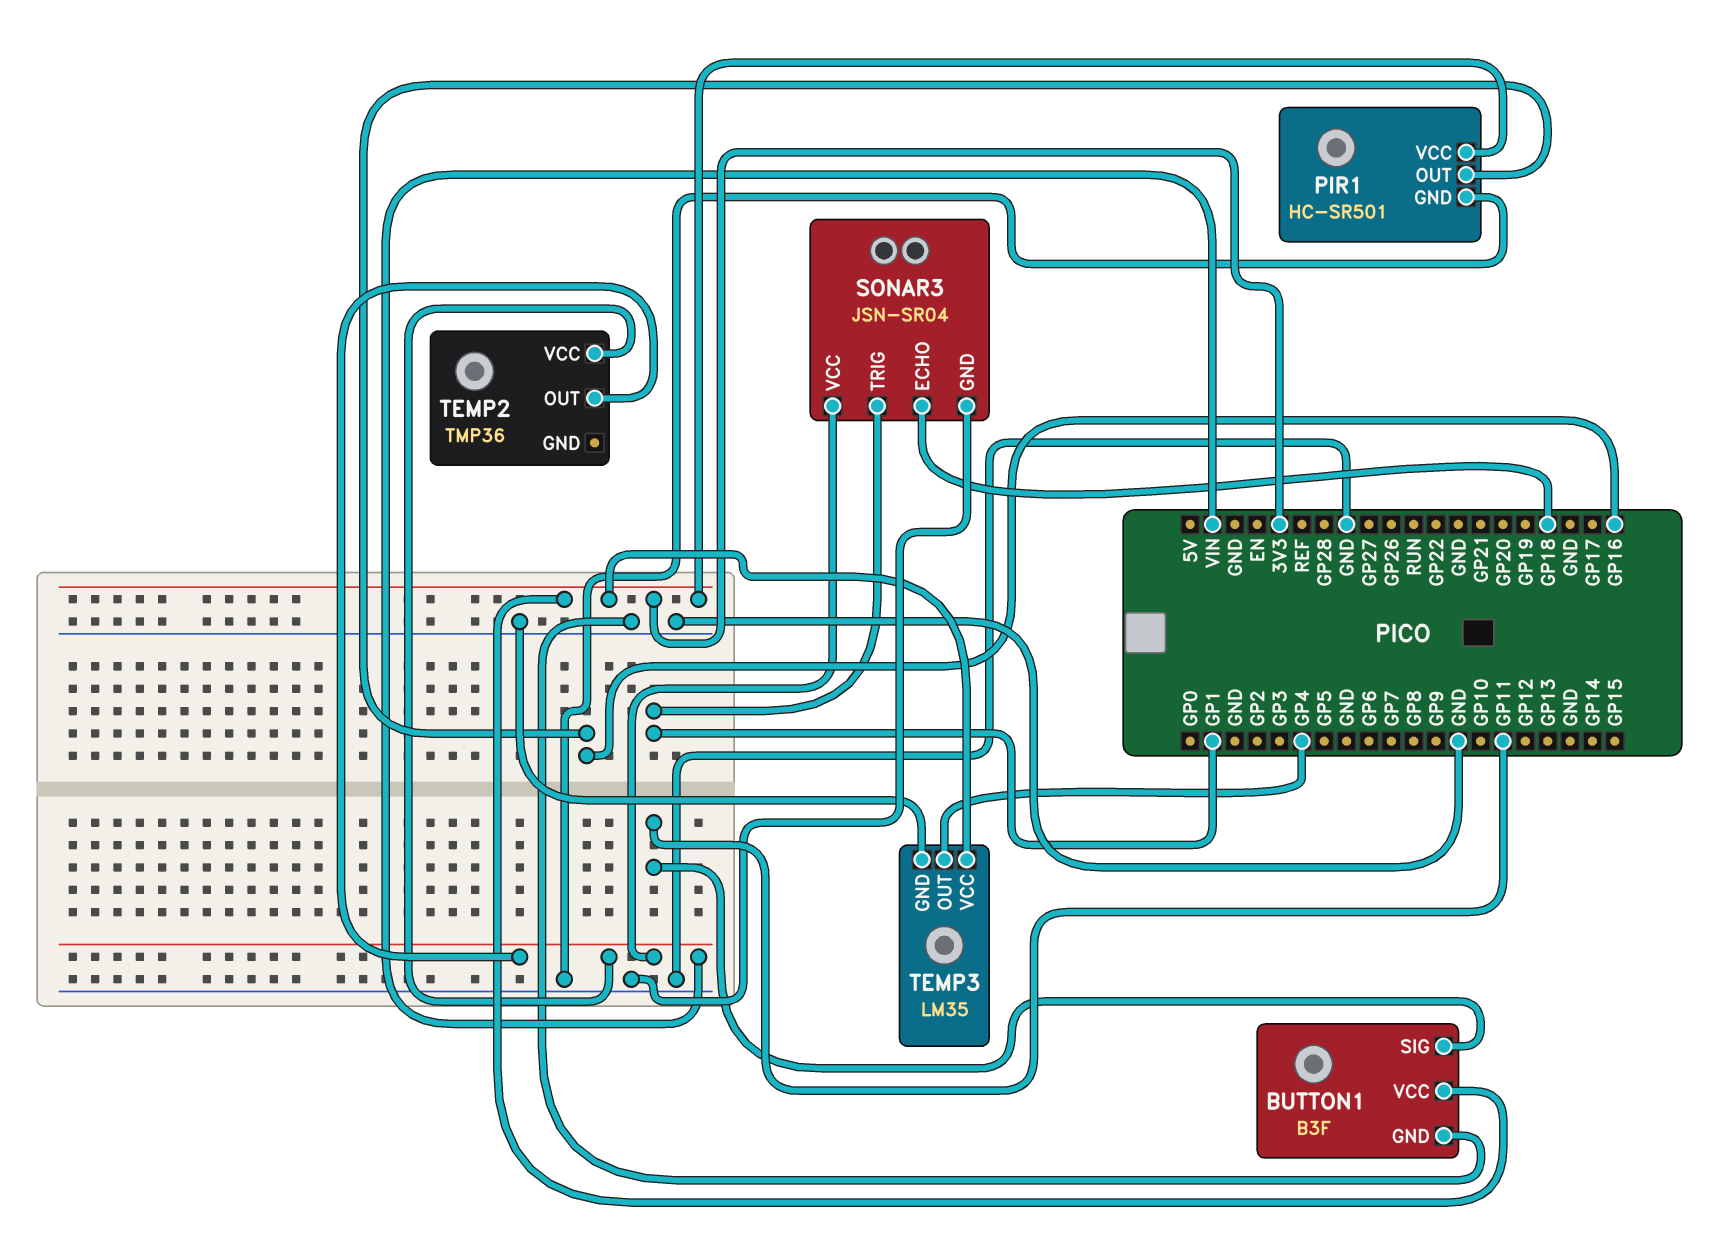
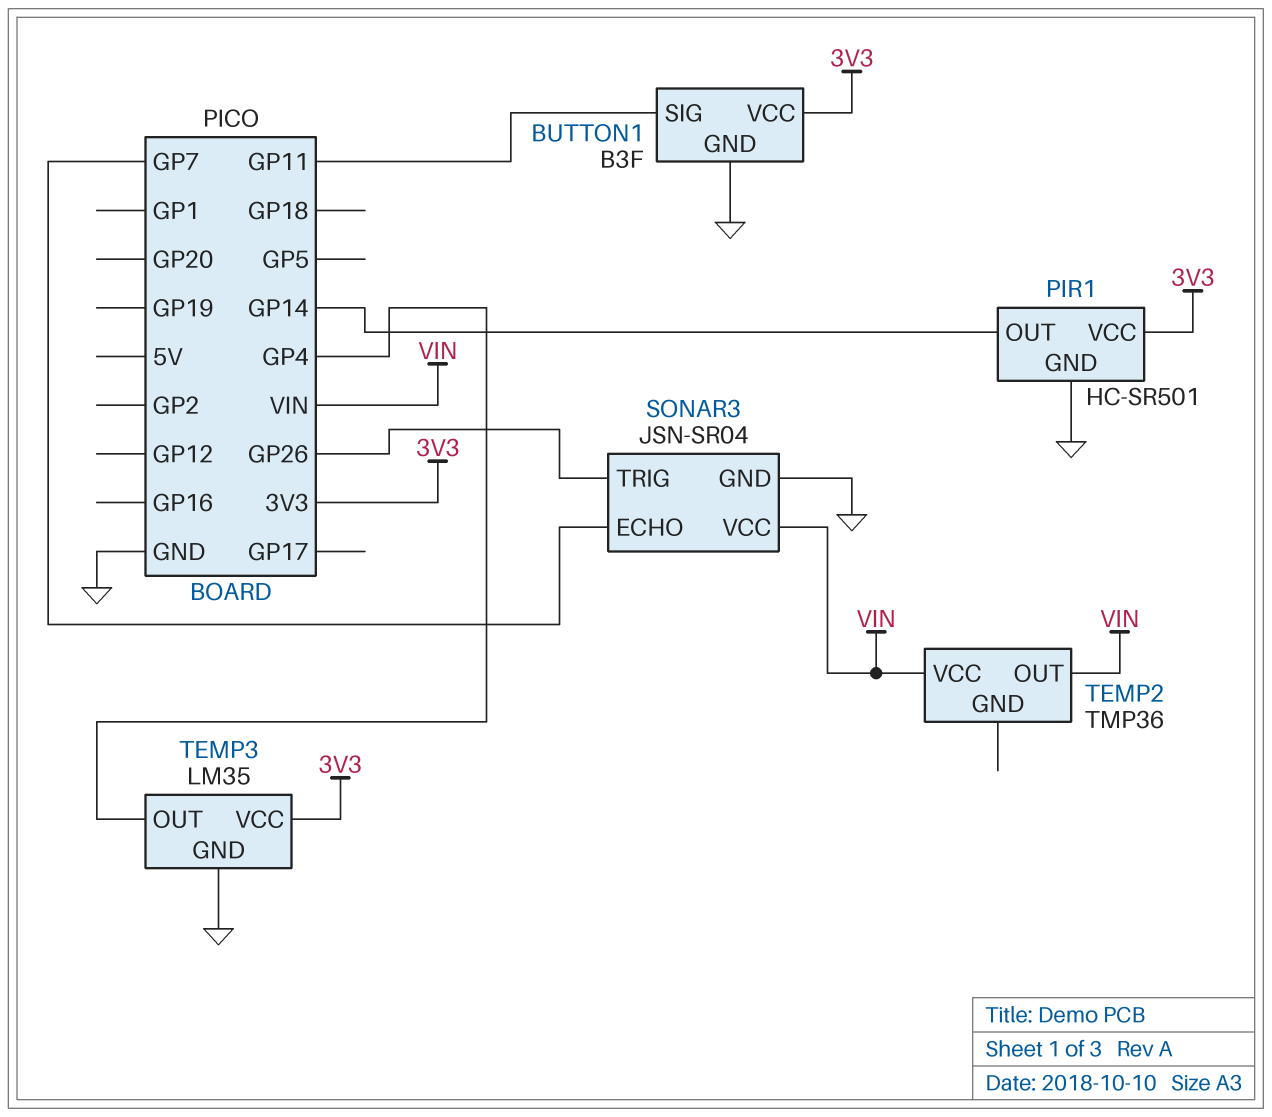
PIR1 pin OUT: GP16 -> GP14
SONAR3 pin ECHO: GP18 -> GP7
SONAR3 pin TRIG: GP1 -> GP26

